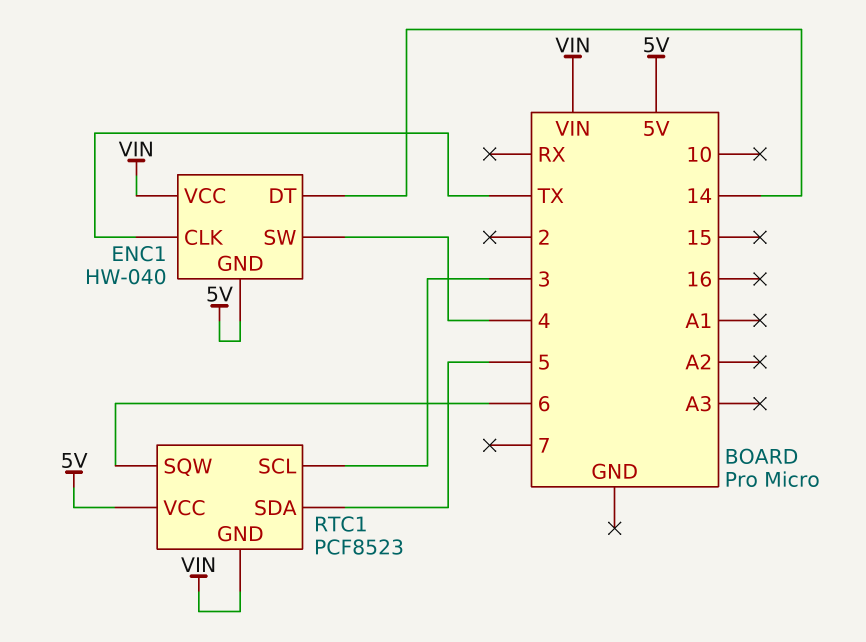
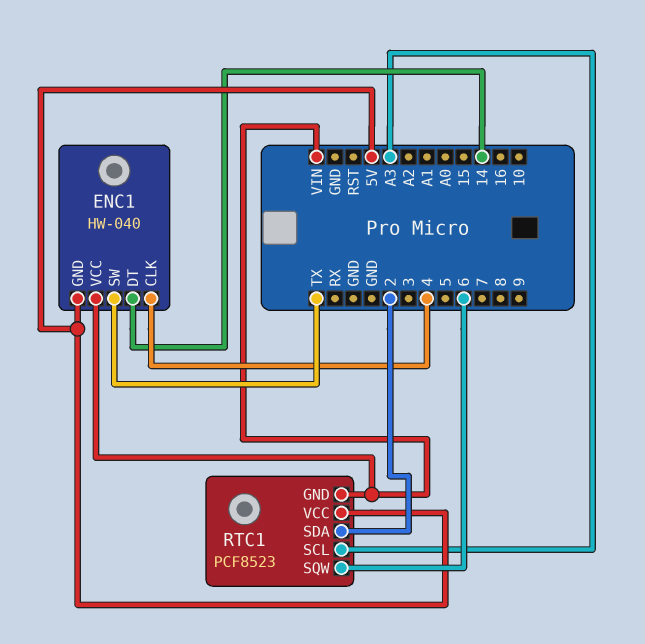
ENC1 pin CLK: TX -> 4
ENC1 pin SW: 4 -> TX
RTC1 pin SCL: 3 -> A3
RTC1 pin SDA: 5 -> 2

